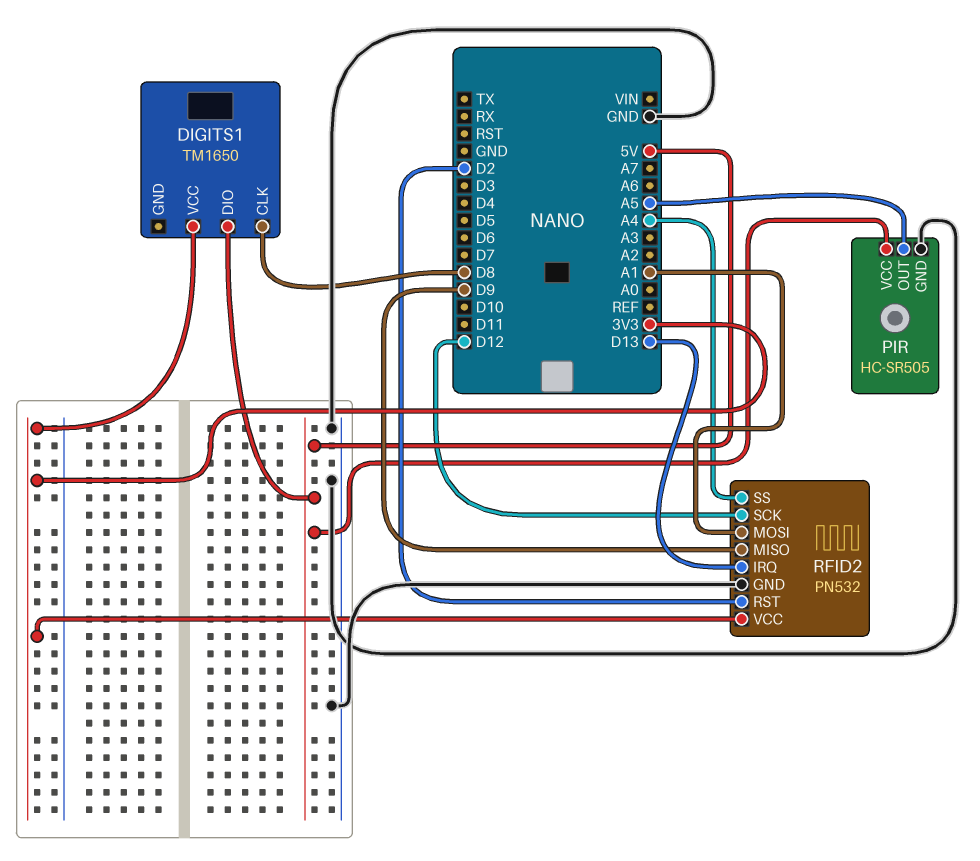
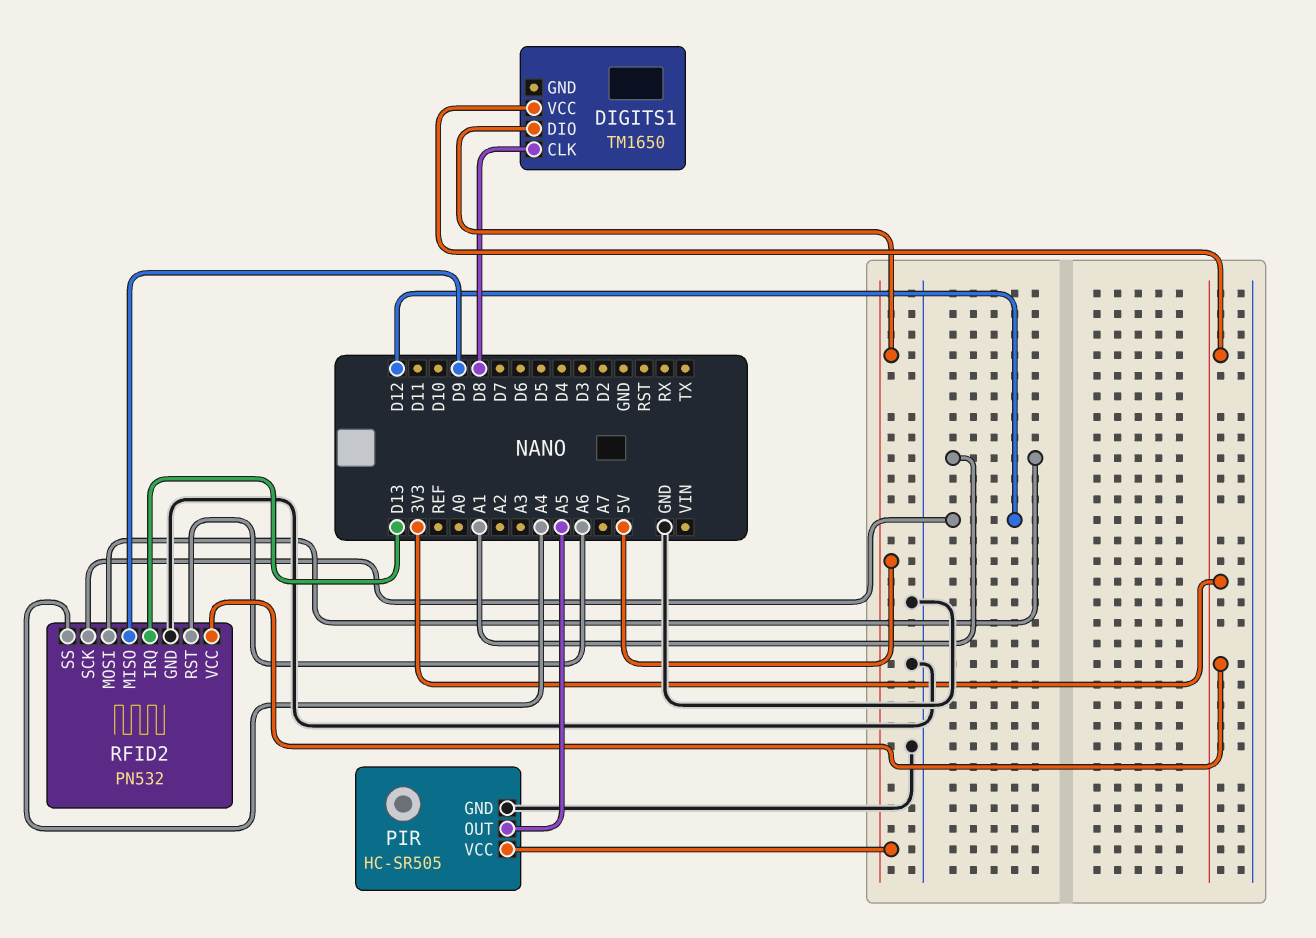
RFID2 pin RST: D2 -> A6

